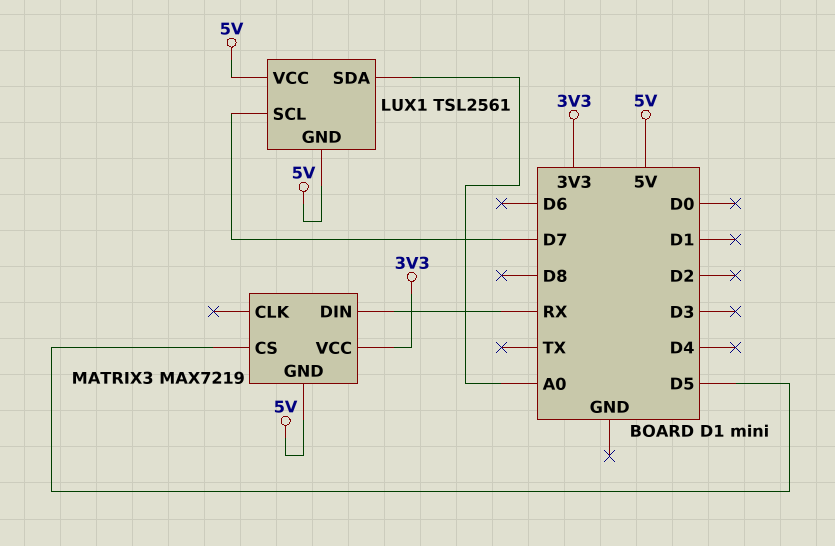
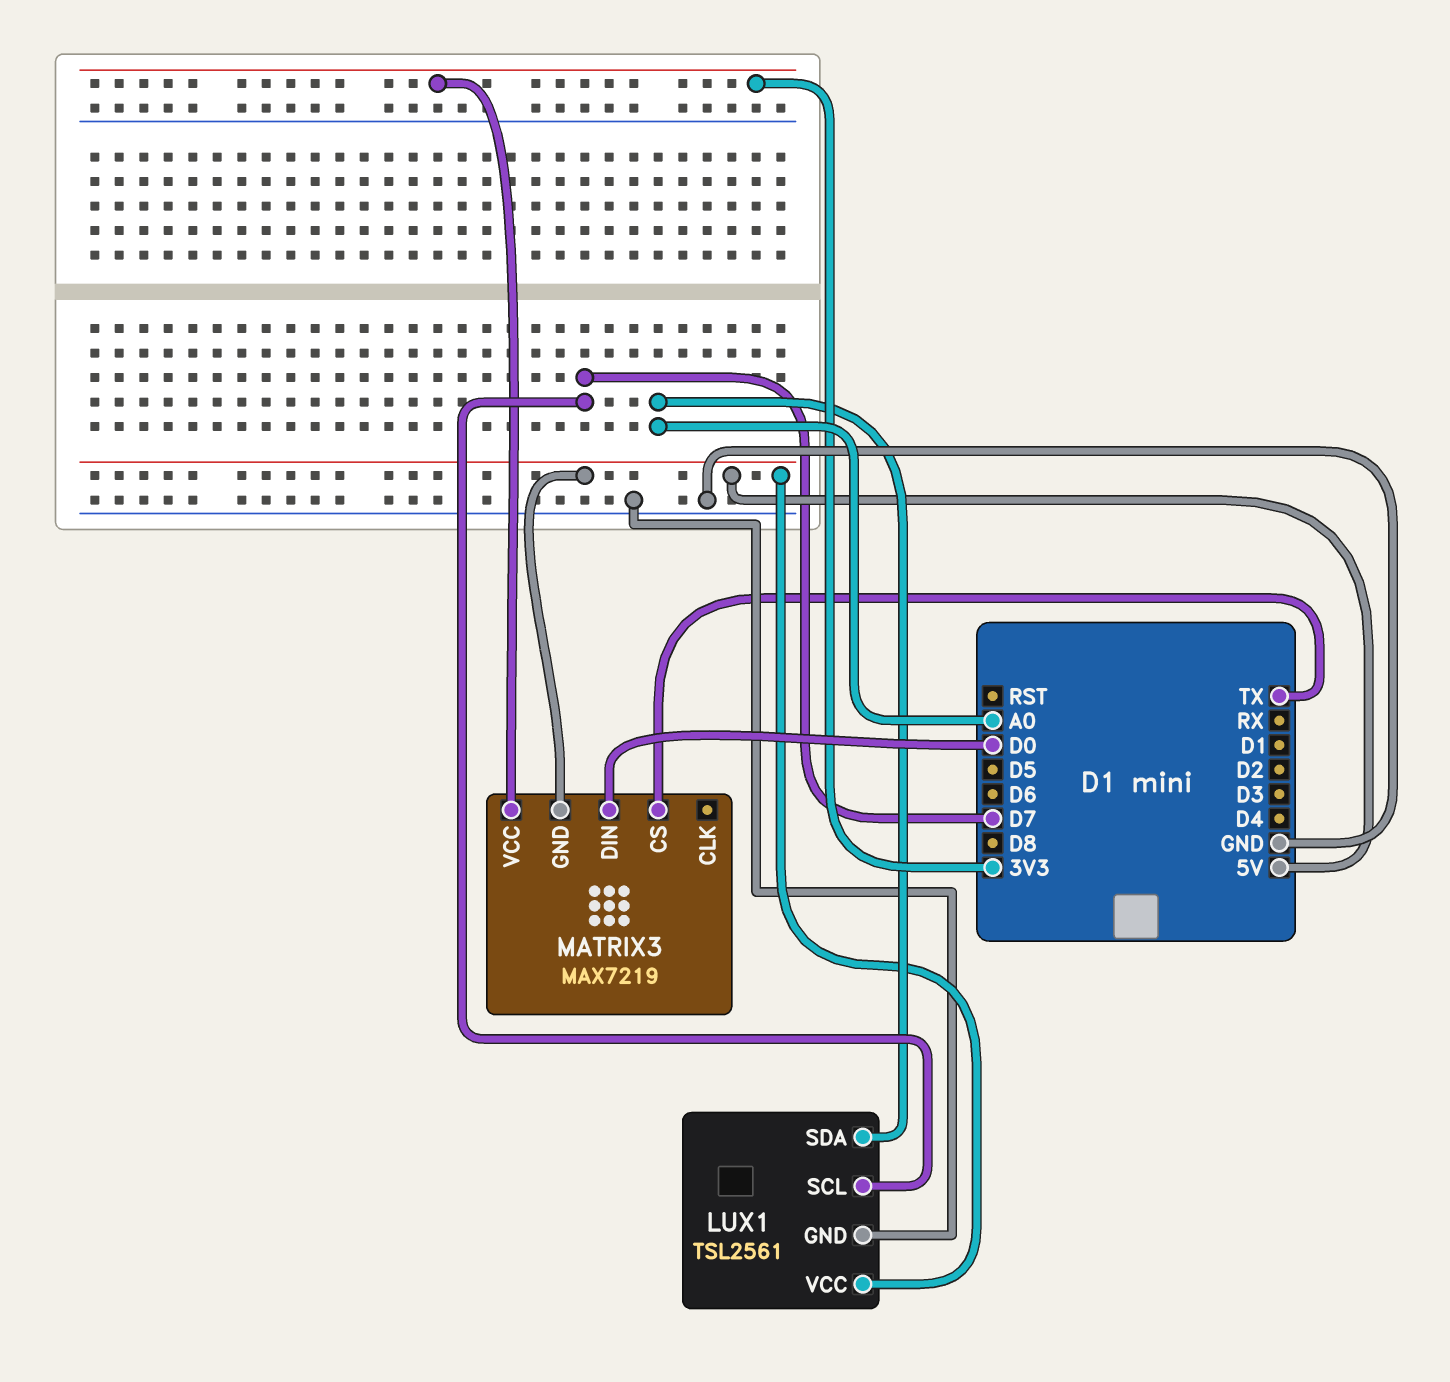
LUX1 pin GND: 5V -> GND
MATRIX3 pin CS: D5 -> TX
MATRIX3 pin DIN: RX -> D0

